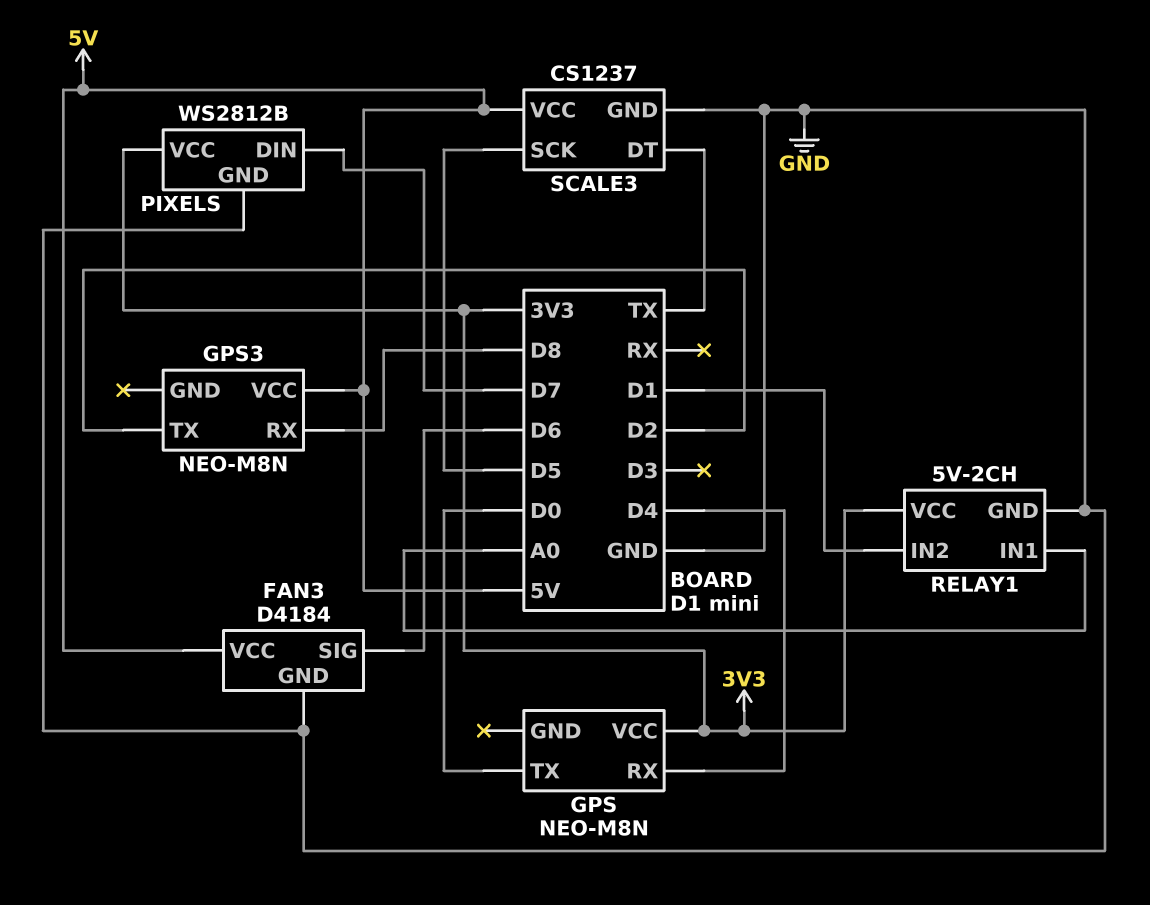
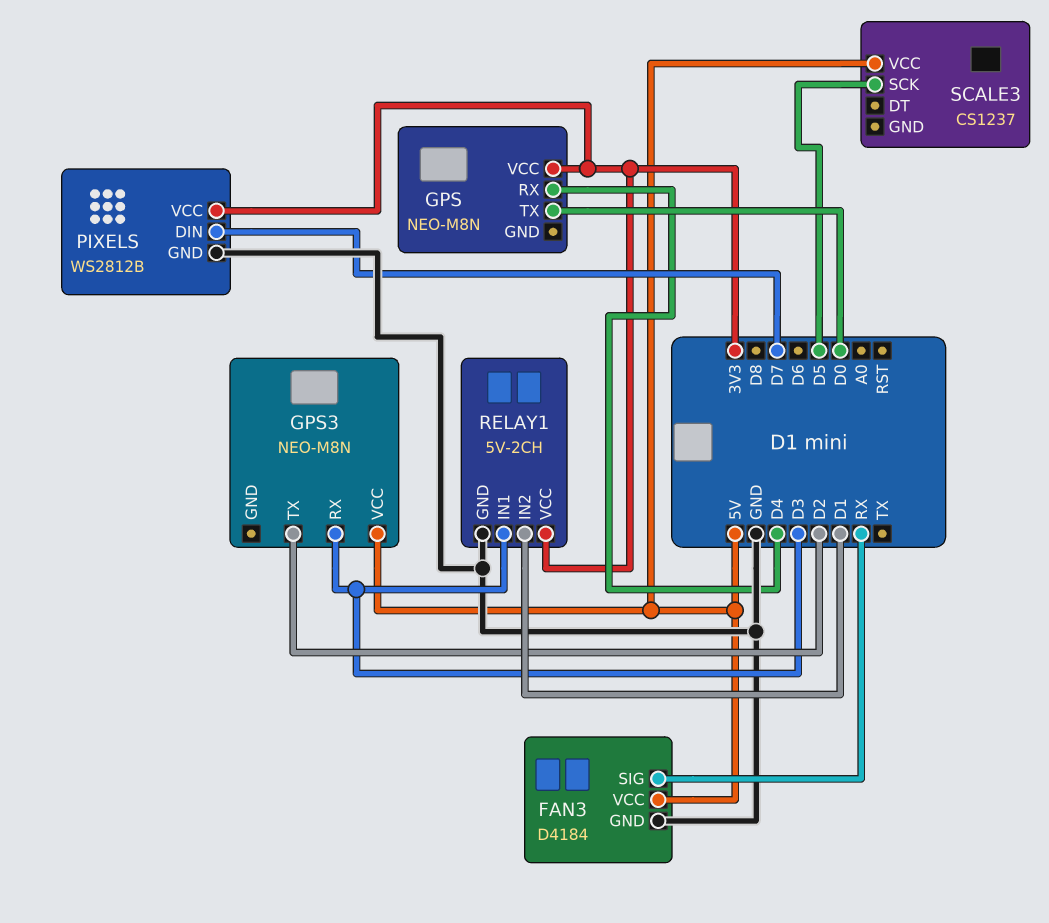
FAN3 pin SIG: D6 -> RX
GPS3 pin RX: D8 -> D3
RELAY1 pin IN1: A0 -> D3
SCALE3 pin DT: TX -> none
SCALE3 pin GND: GND -> none

